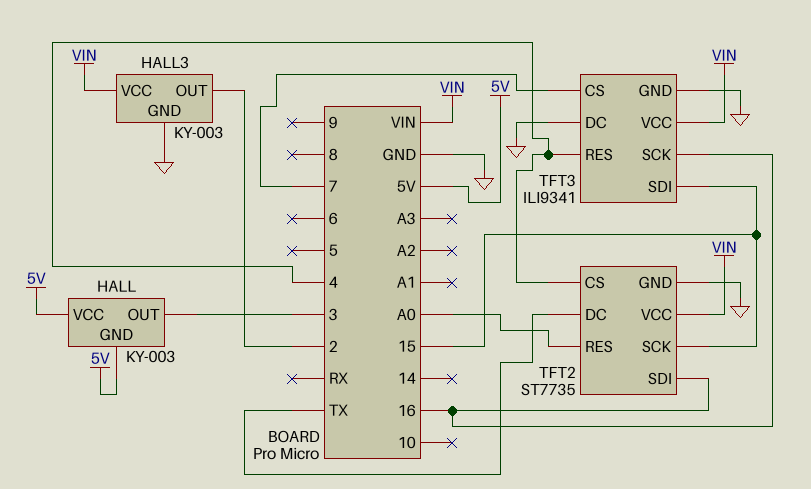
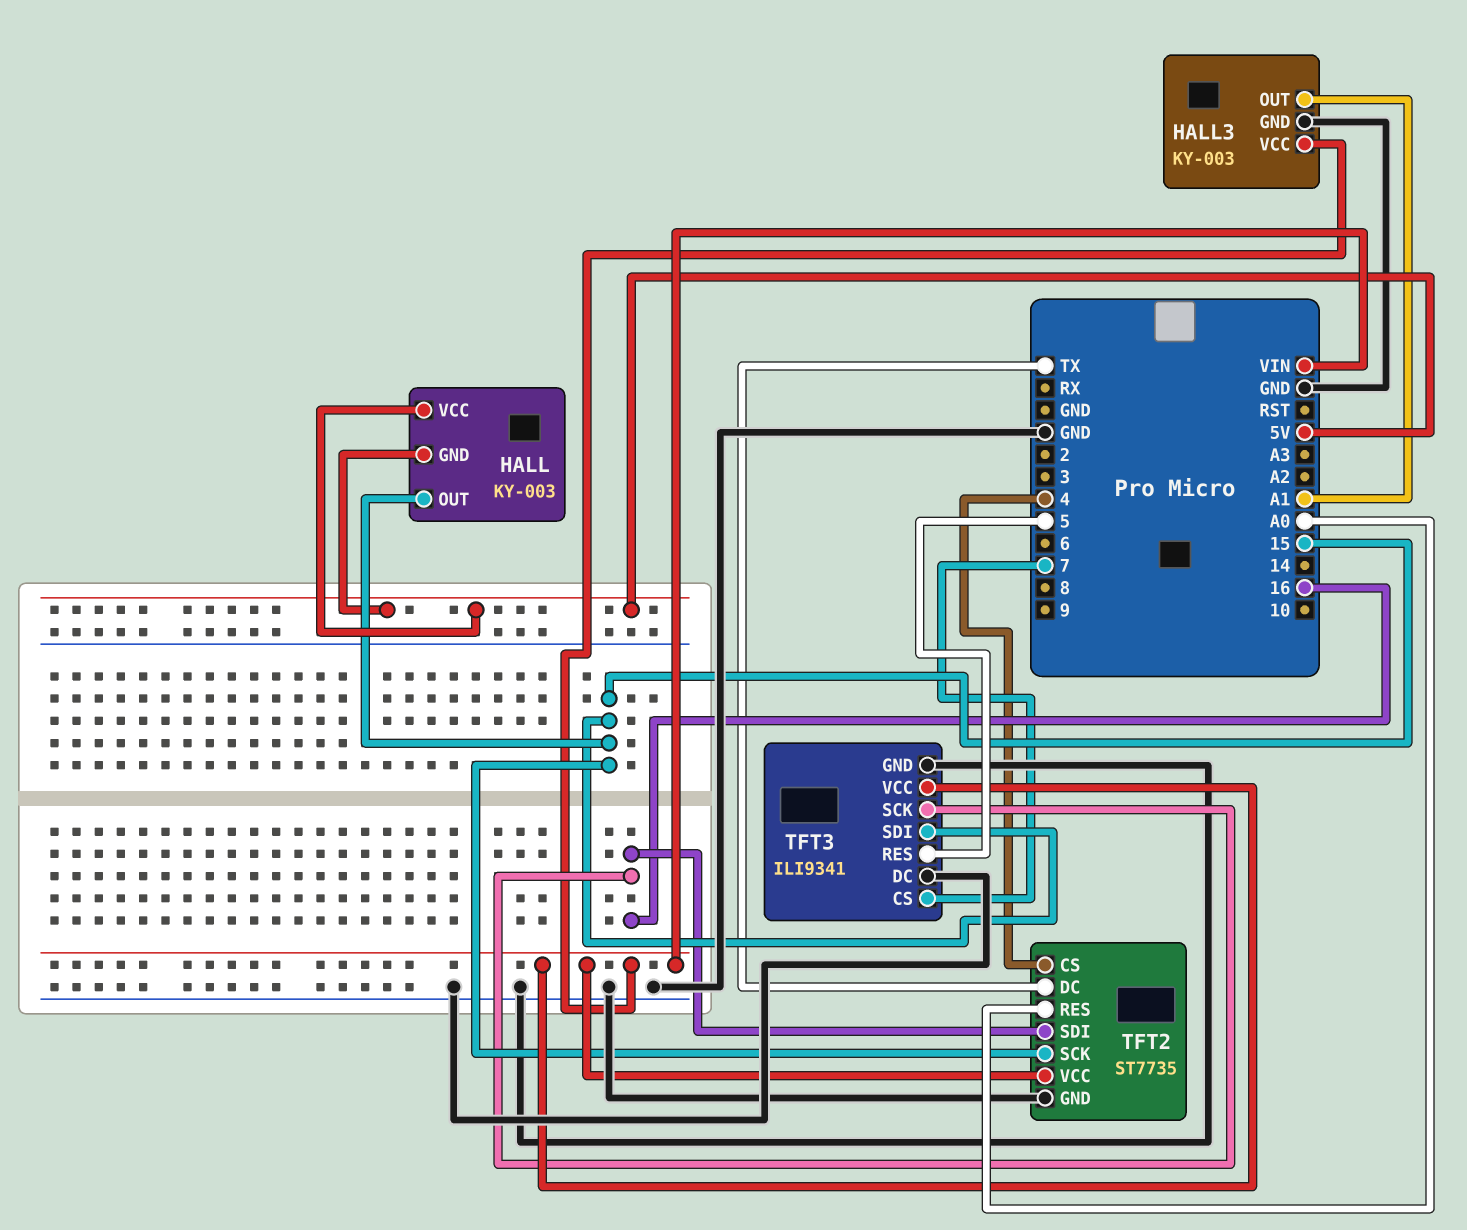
HALL pin OUT: 3 -> 15
HALL3 pin OUT: 2 -> A1
TFT3 pin RES: 4 -> 5

